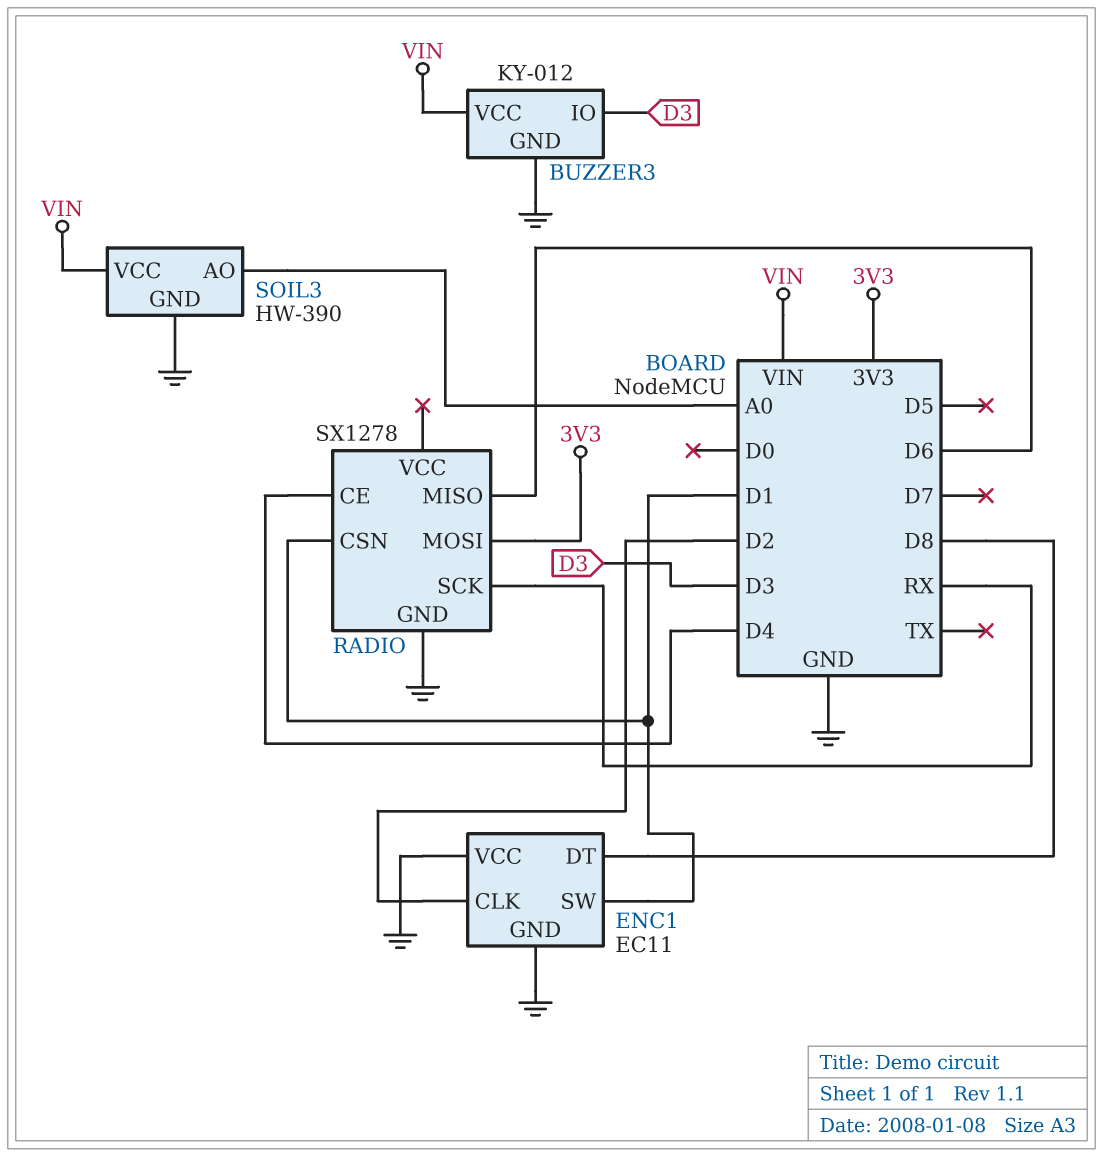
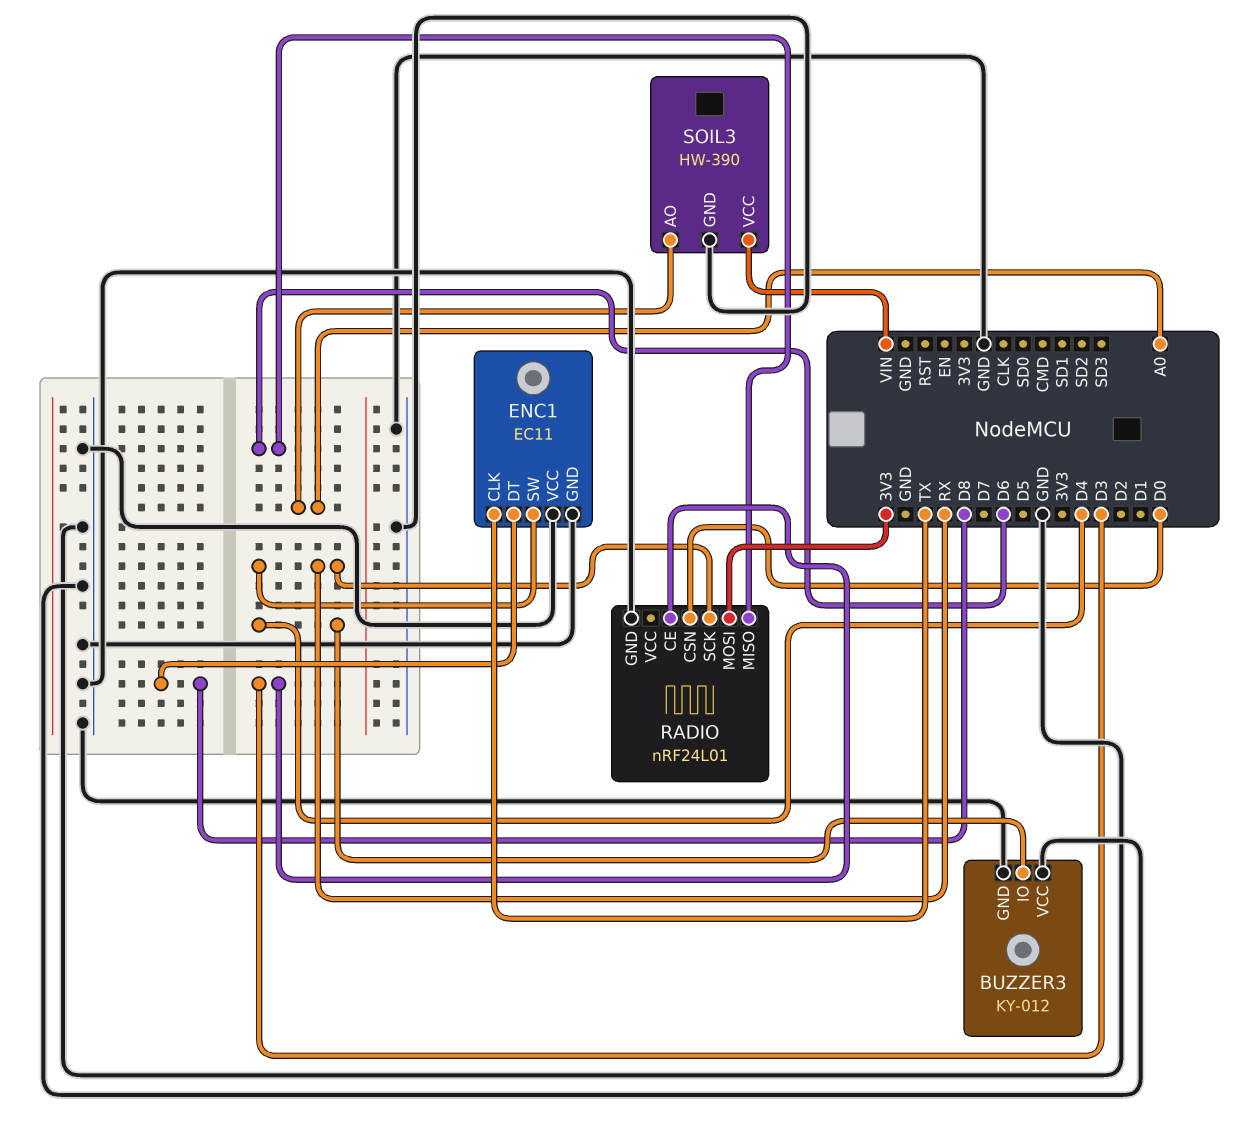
BUZZER3 pin IO: D3 -> D4
BUZZER3 pin VCC: VIN -> GND
ENC1 pin CLK: D2 -> TX
ENC1 pin SW: D1 -> RX
RADIO: SX1278 -> nRF24L01
RADIO pin CE: D4 -> D3
RADIO pin CSN: D1 -> D0

